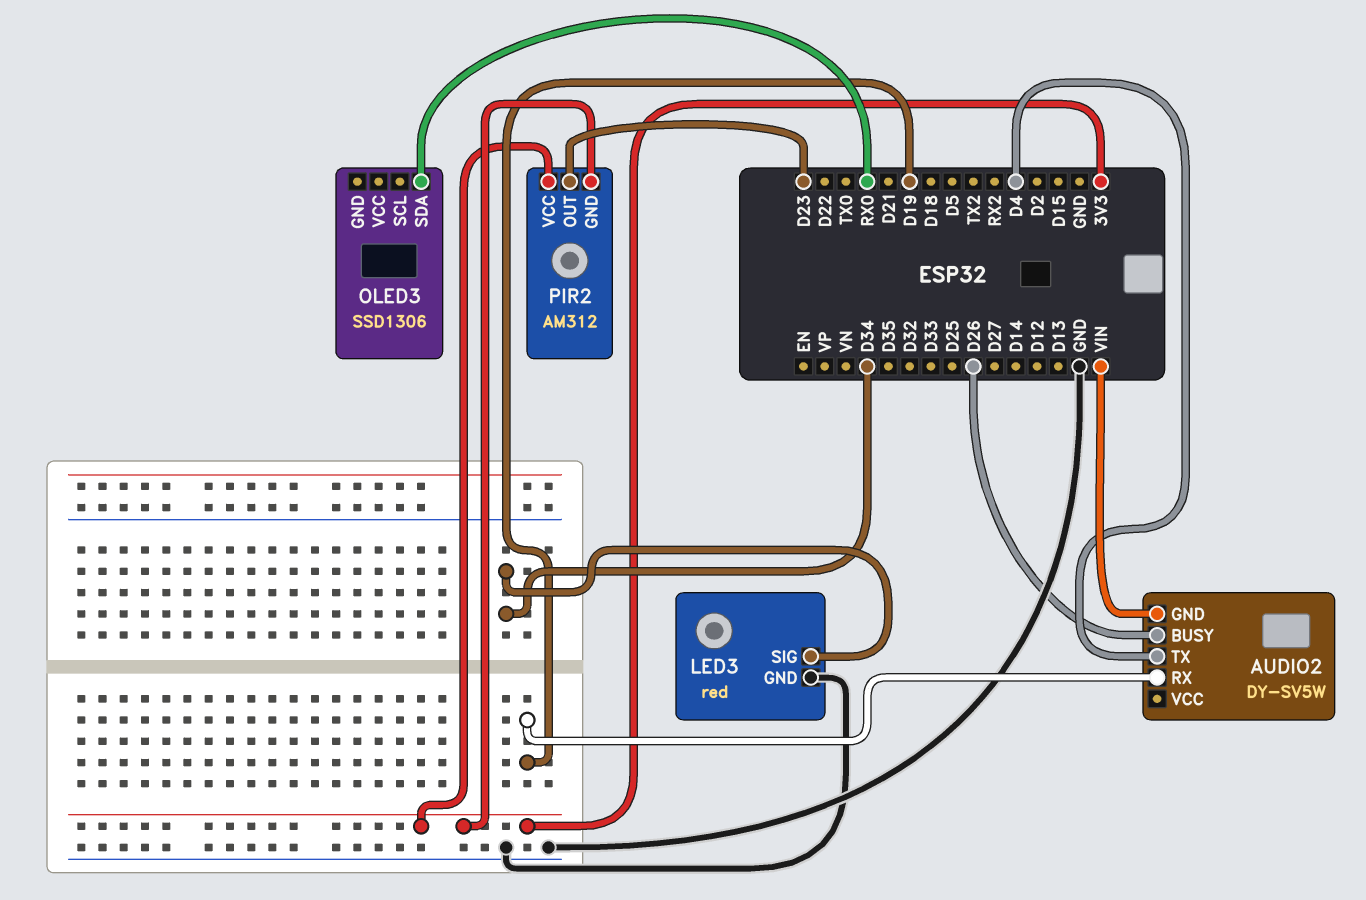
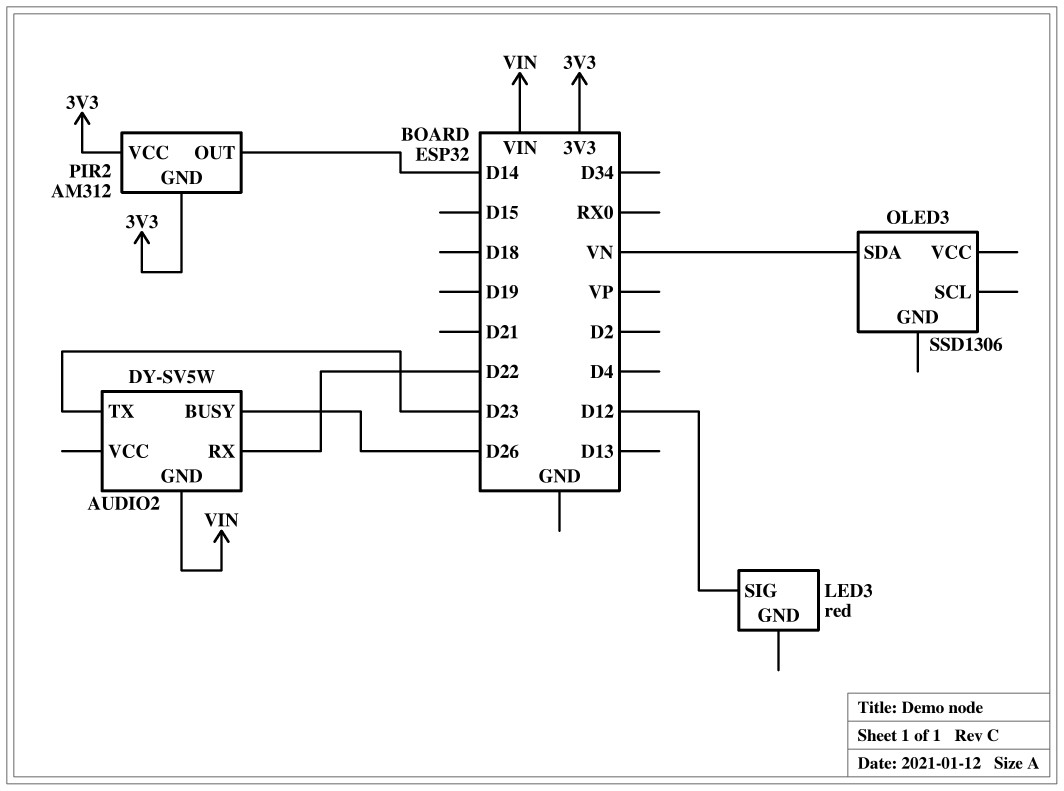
AUDIO2 pin RX: D19 -> D22
AUDIO2 pin TX: D4 -> D23
LED3 pin GND: GND -> none
LED3 pin SIG: D34 -> D12
OLED3 pin SDA: RX0 -> VN
PIR2 pin OUT: D23 -> D14

